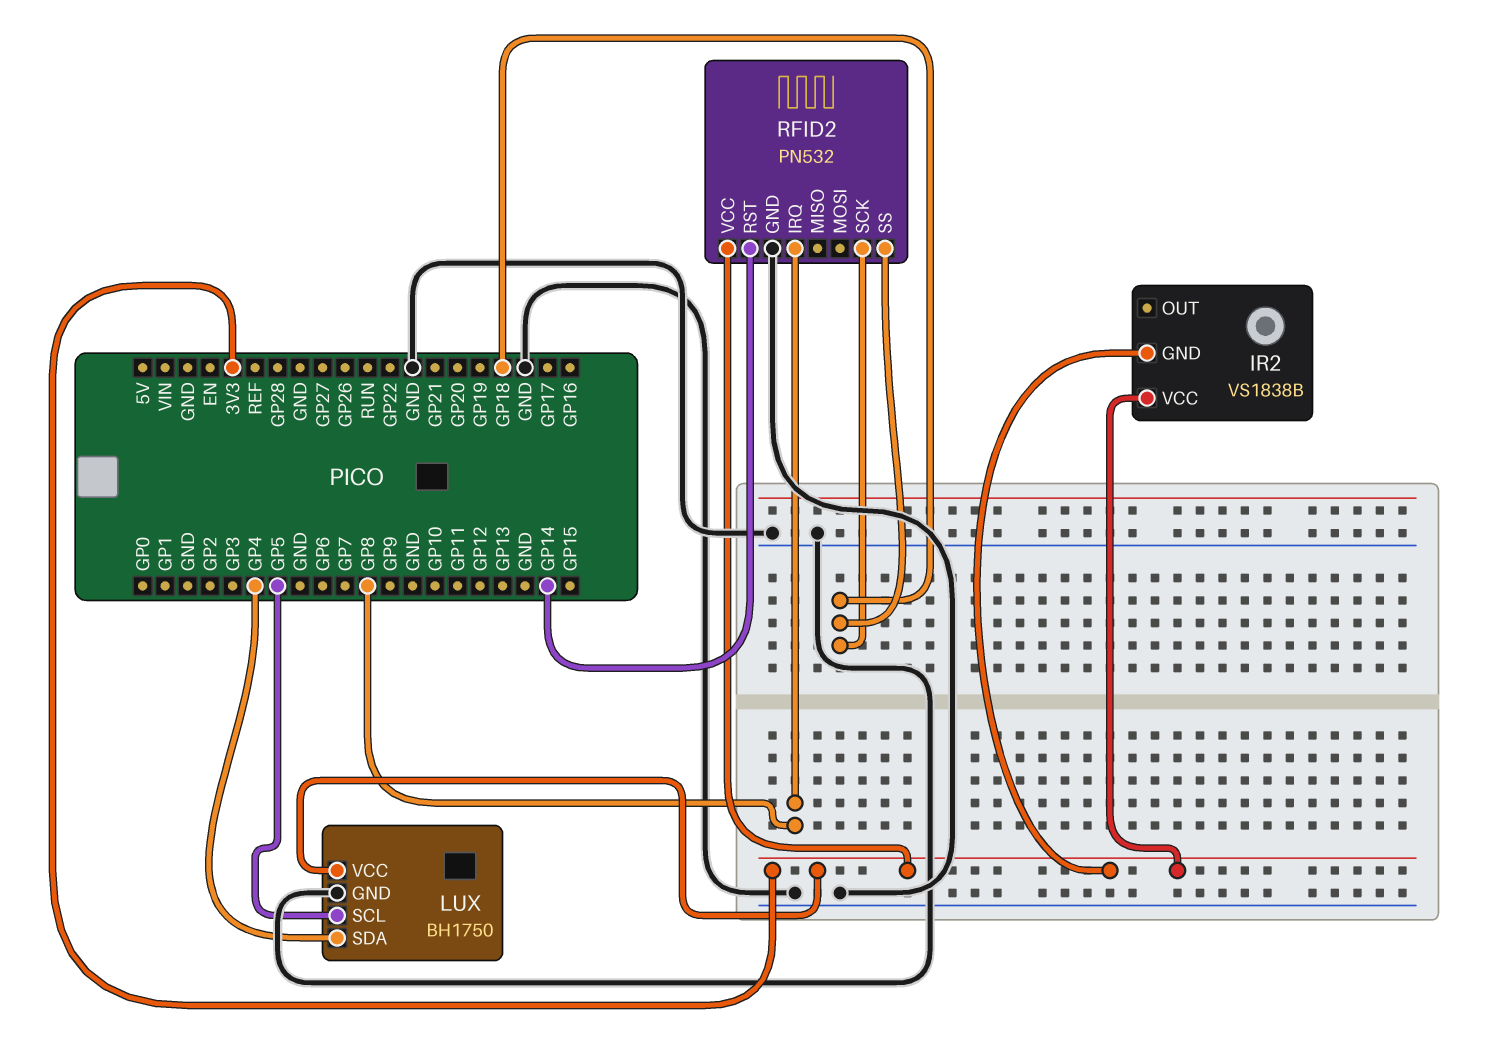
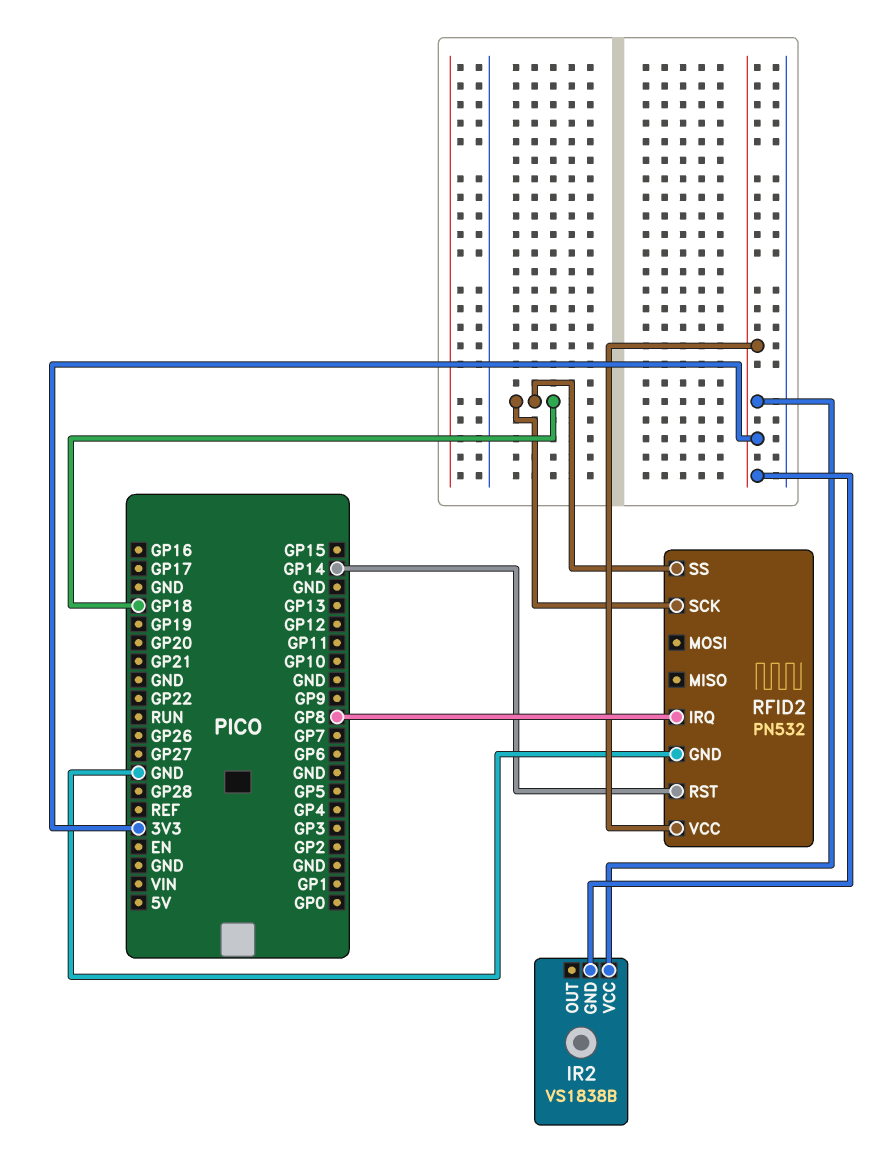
LUX: BH1750 -> none
LUX pin GND: GND -> none
LUX pin SCL: GP5 -> none
LUX pin SDA: GP4 -> none
LUX pin VCC: 3V3 -> none

